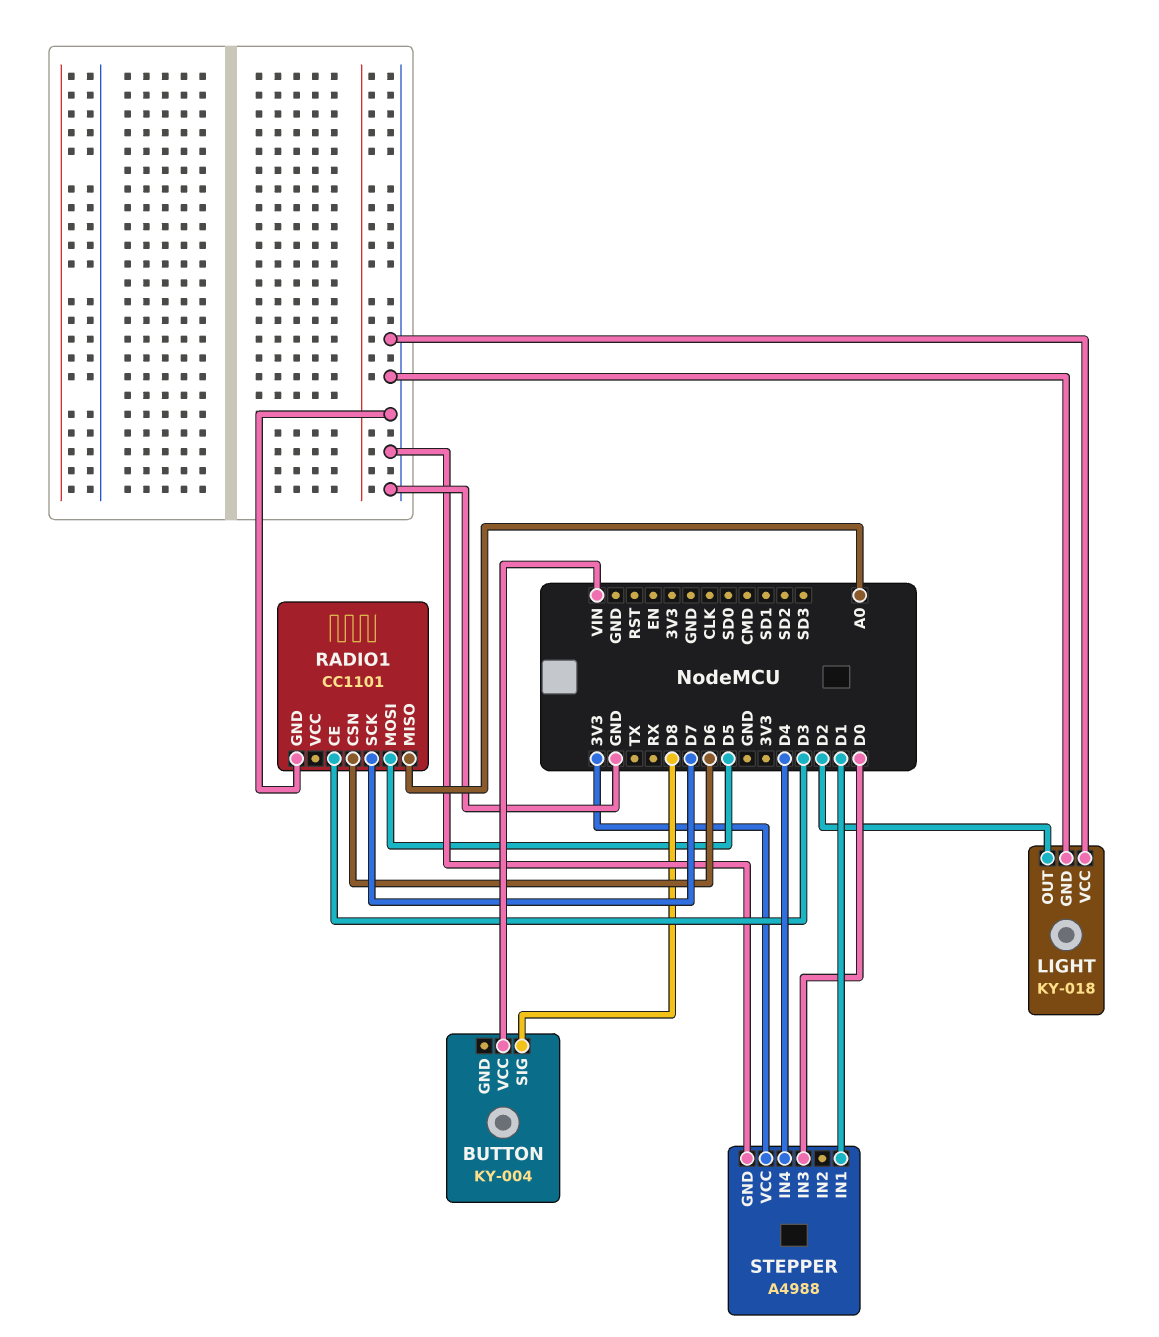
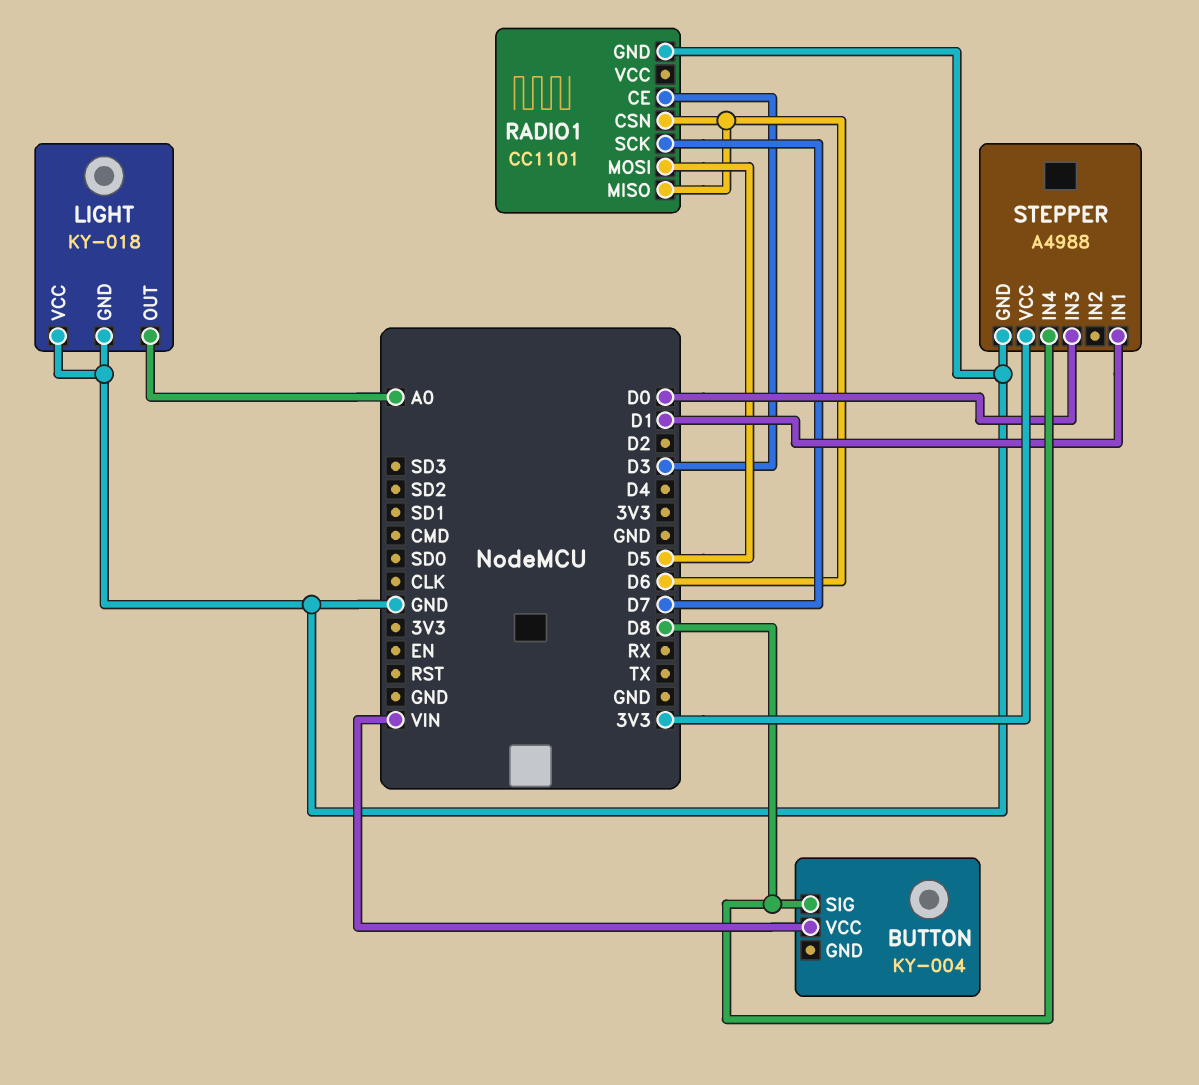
LIGHT pin OUT: D2 -> A0
RADIO1 pin MISO: A0 -> D6
STEPPER pin IN4: D4 -> D8

